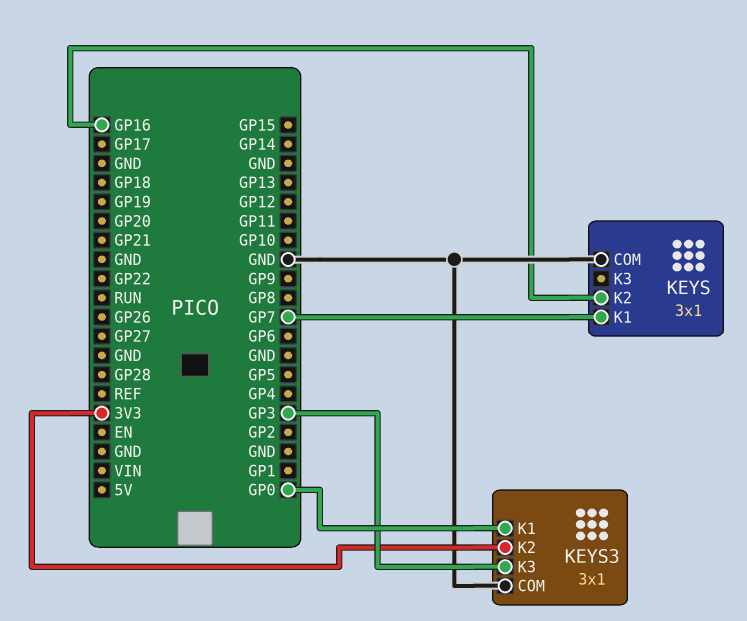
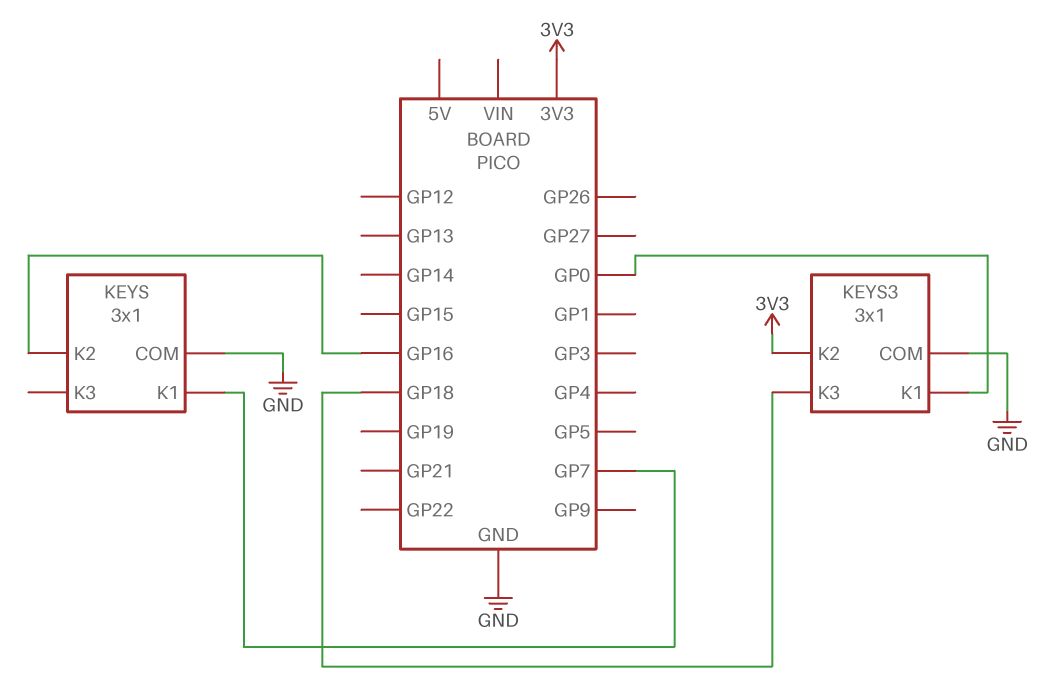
KEYS3 pin K3: GP3 -> GP18

